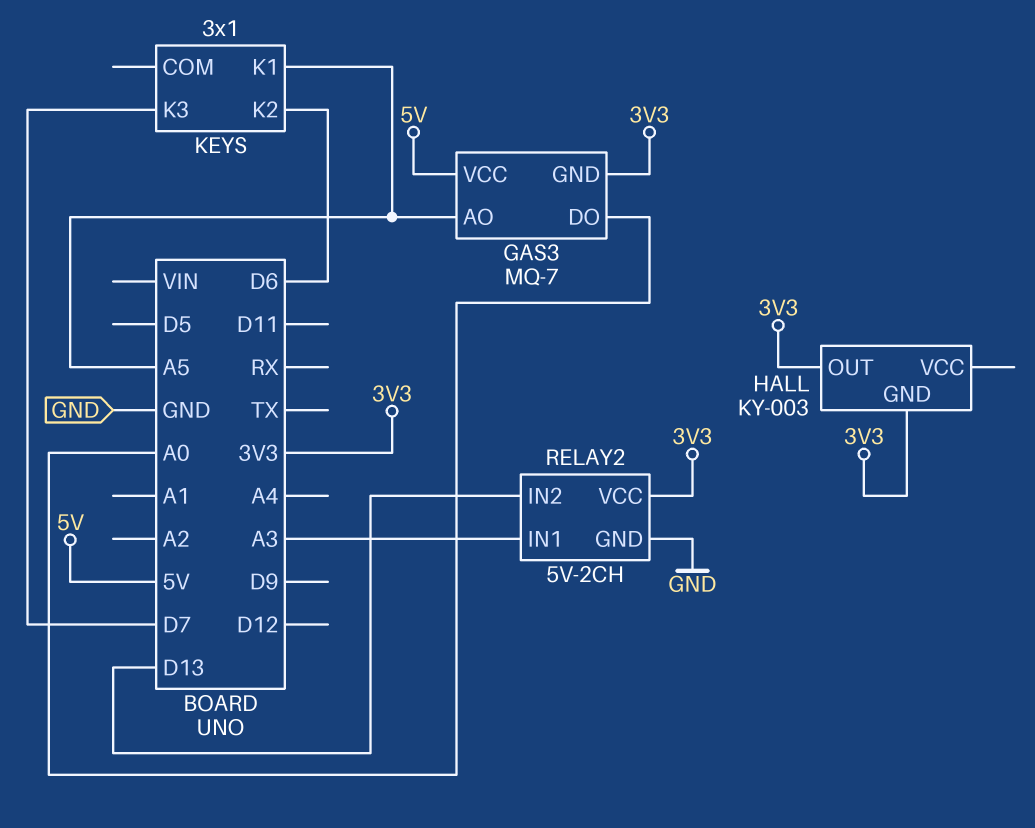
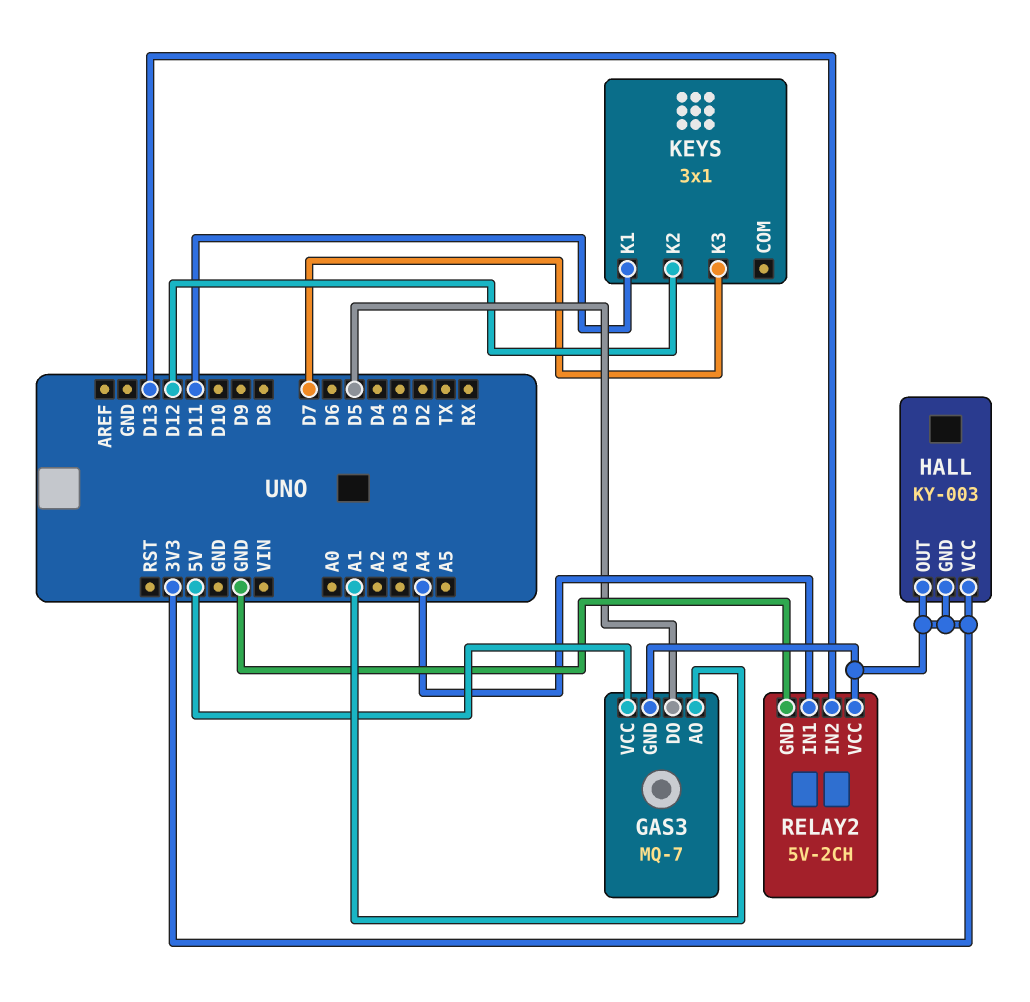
GAS3 pin AO: A5 -> A1
GAS3 pin DO: A0 -> D5
HALL pin VCC: none -> 3V3
KEYS pin K1: A5 -> D11
KEYS pin K2: D6 -> D12
RELAY2 pin IN1: A3 -> A4

